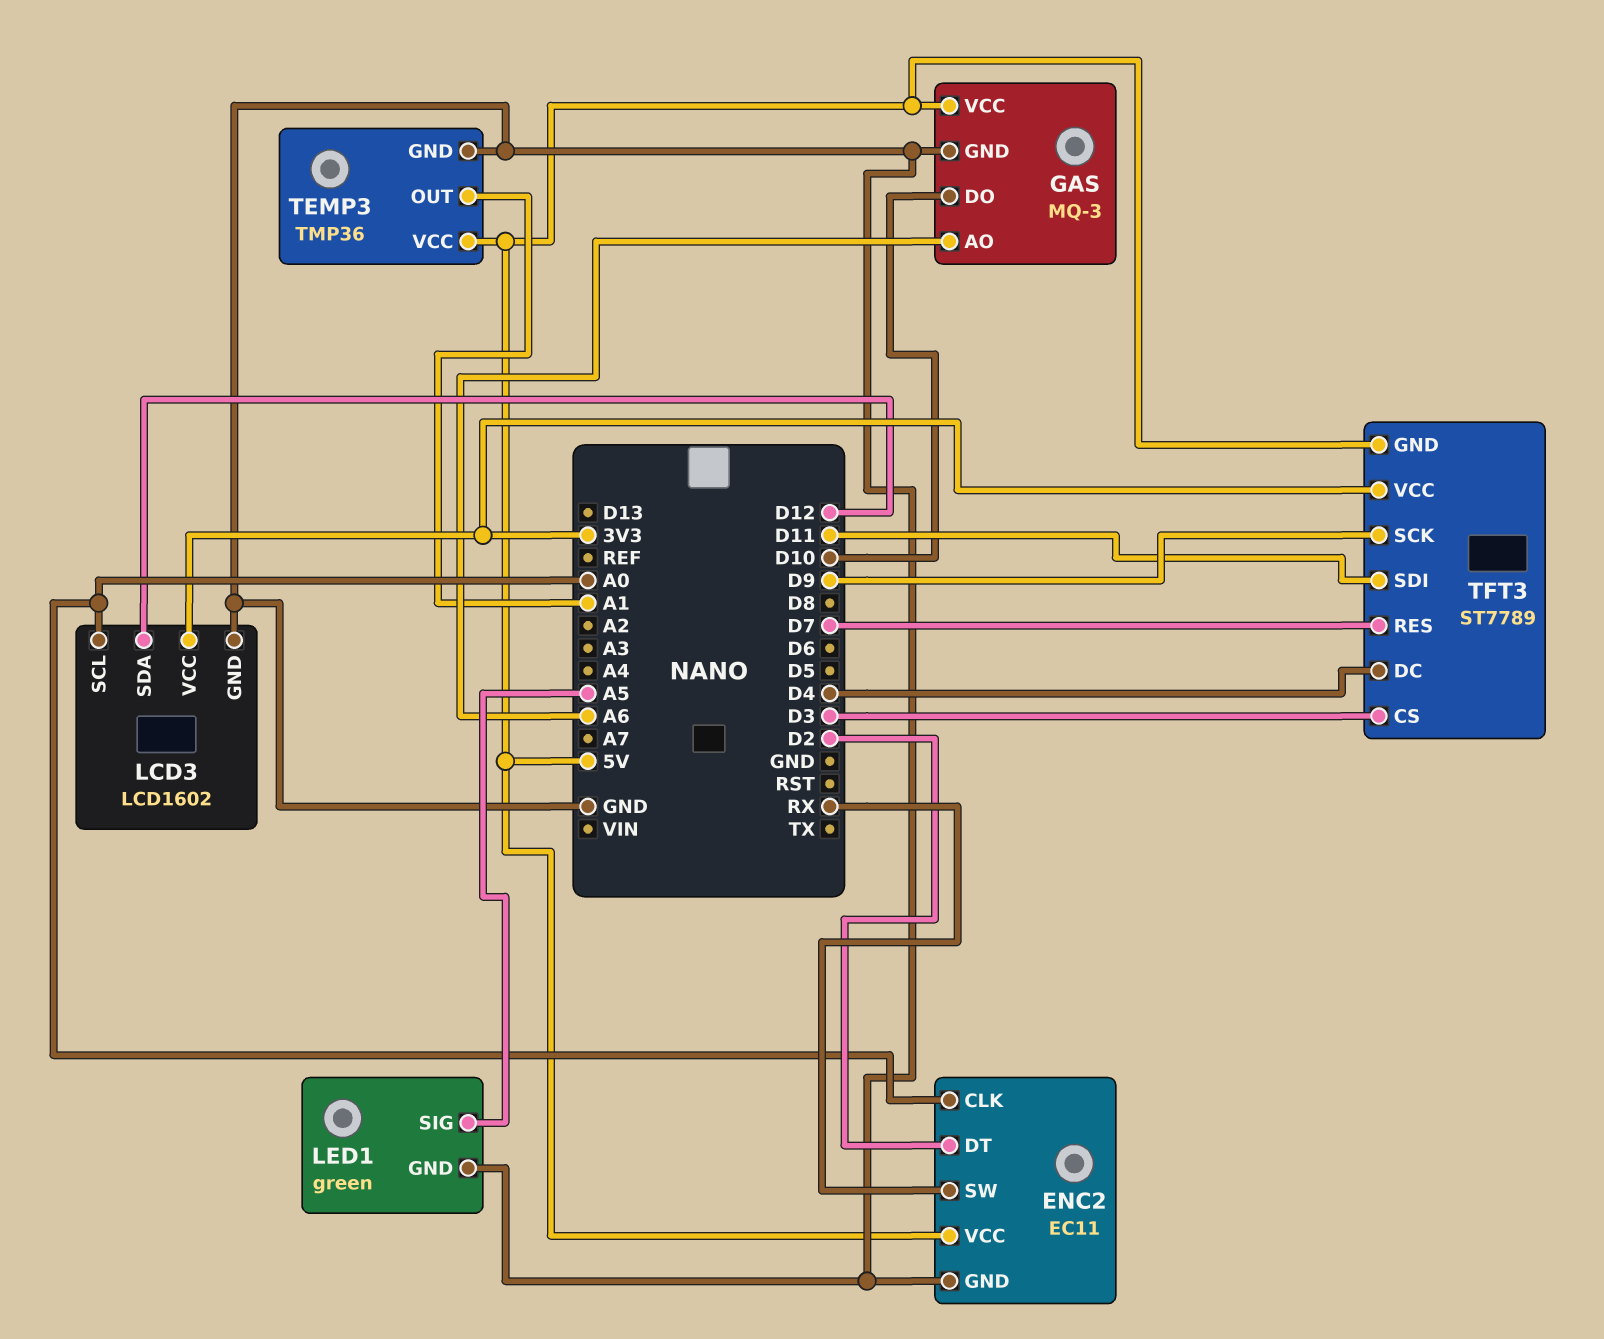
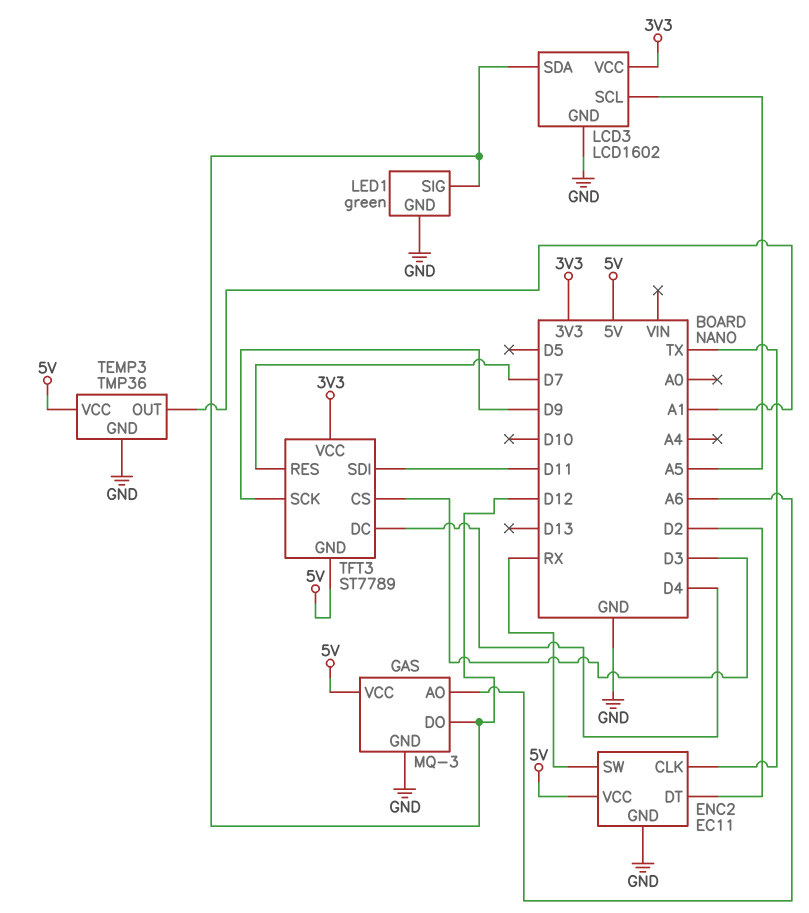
ENC2 pin CLK: A0 -> TX
GAS pin DO: D10 -> D12
LCD3 pin SCL: A0 -> A5
LED1 pin SIG: A5 -> D12

